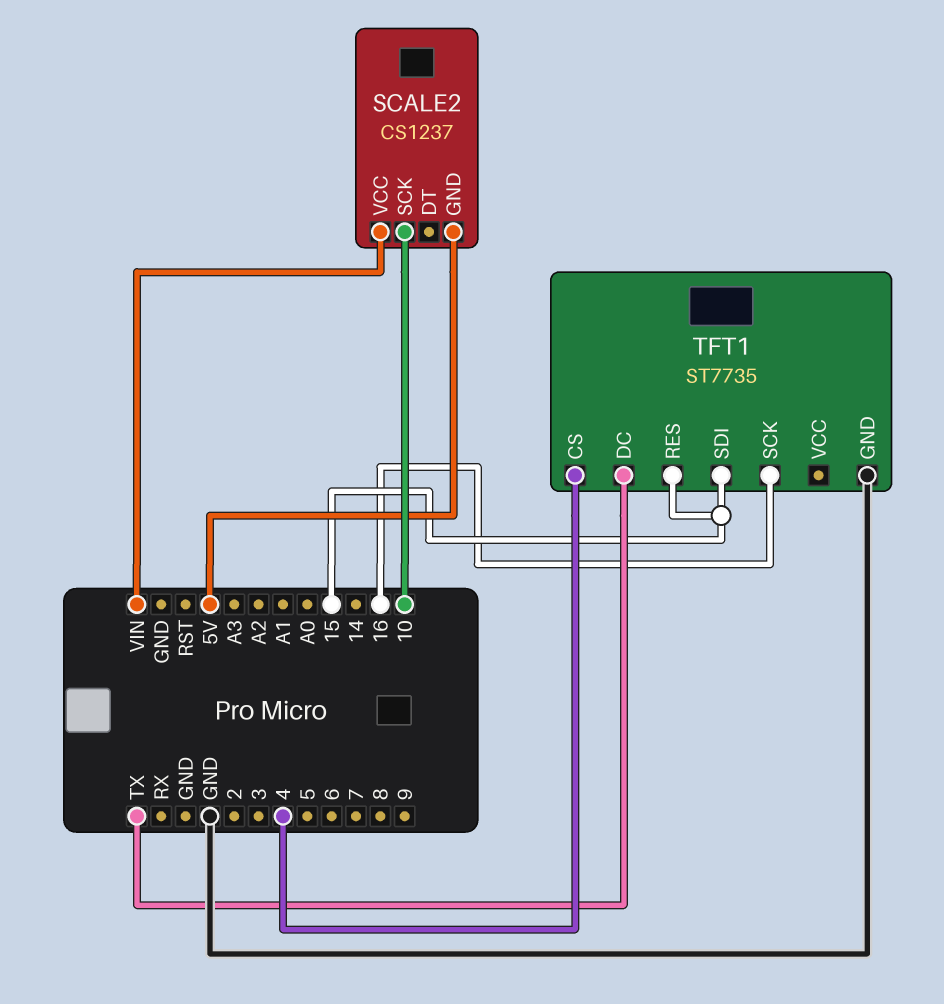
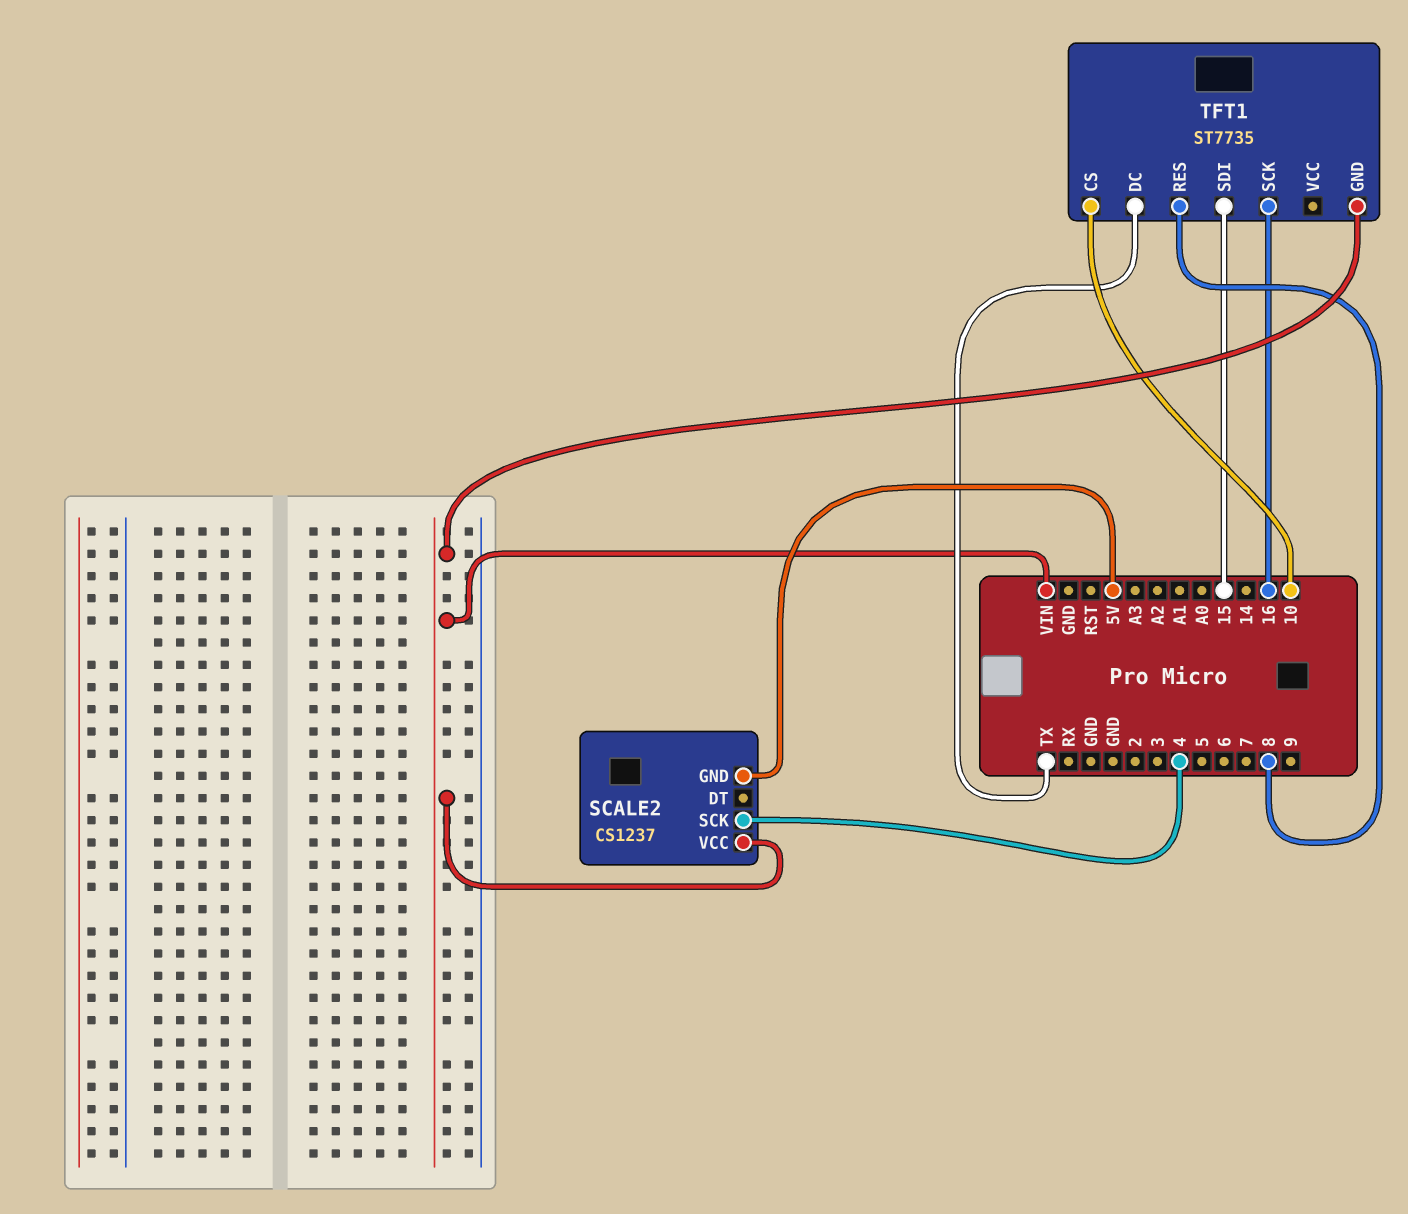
SCALE2 pin SCK: 10 -> 4
TFT1 pin CS: 4 -> 10
TFT1 pin GND: GND -> VIN
TFT1 pin RES: 15 -> 8

